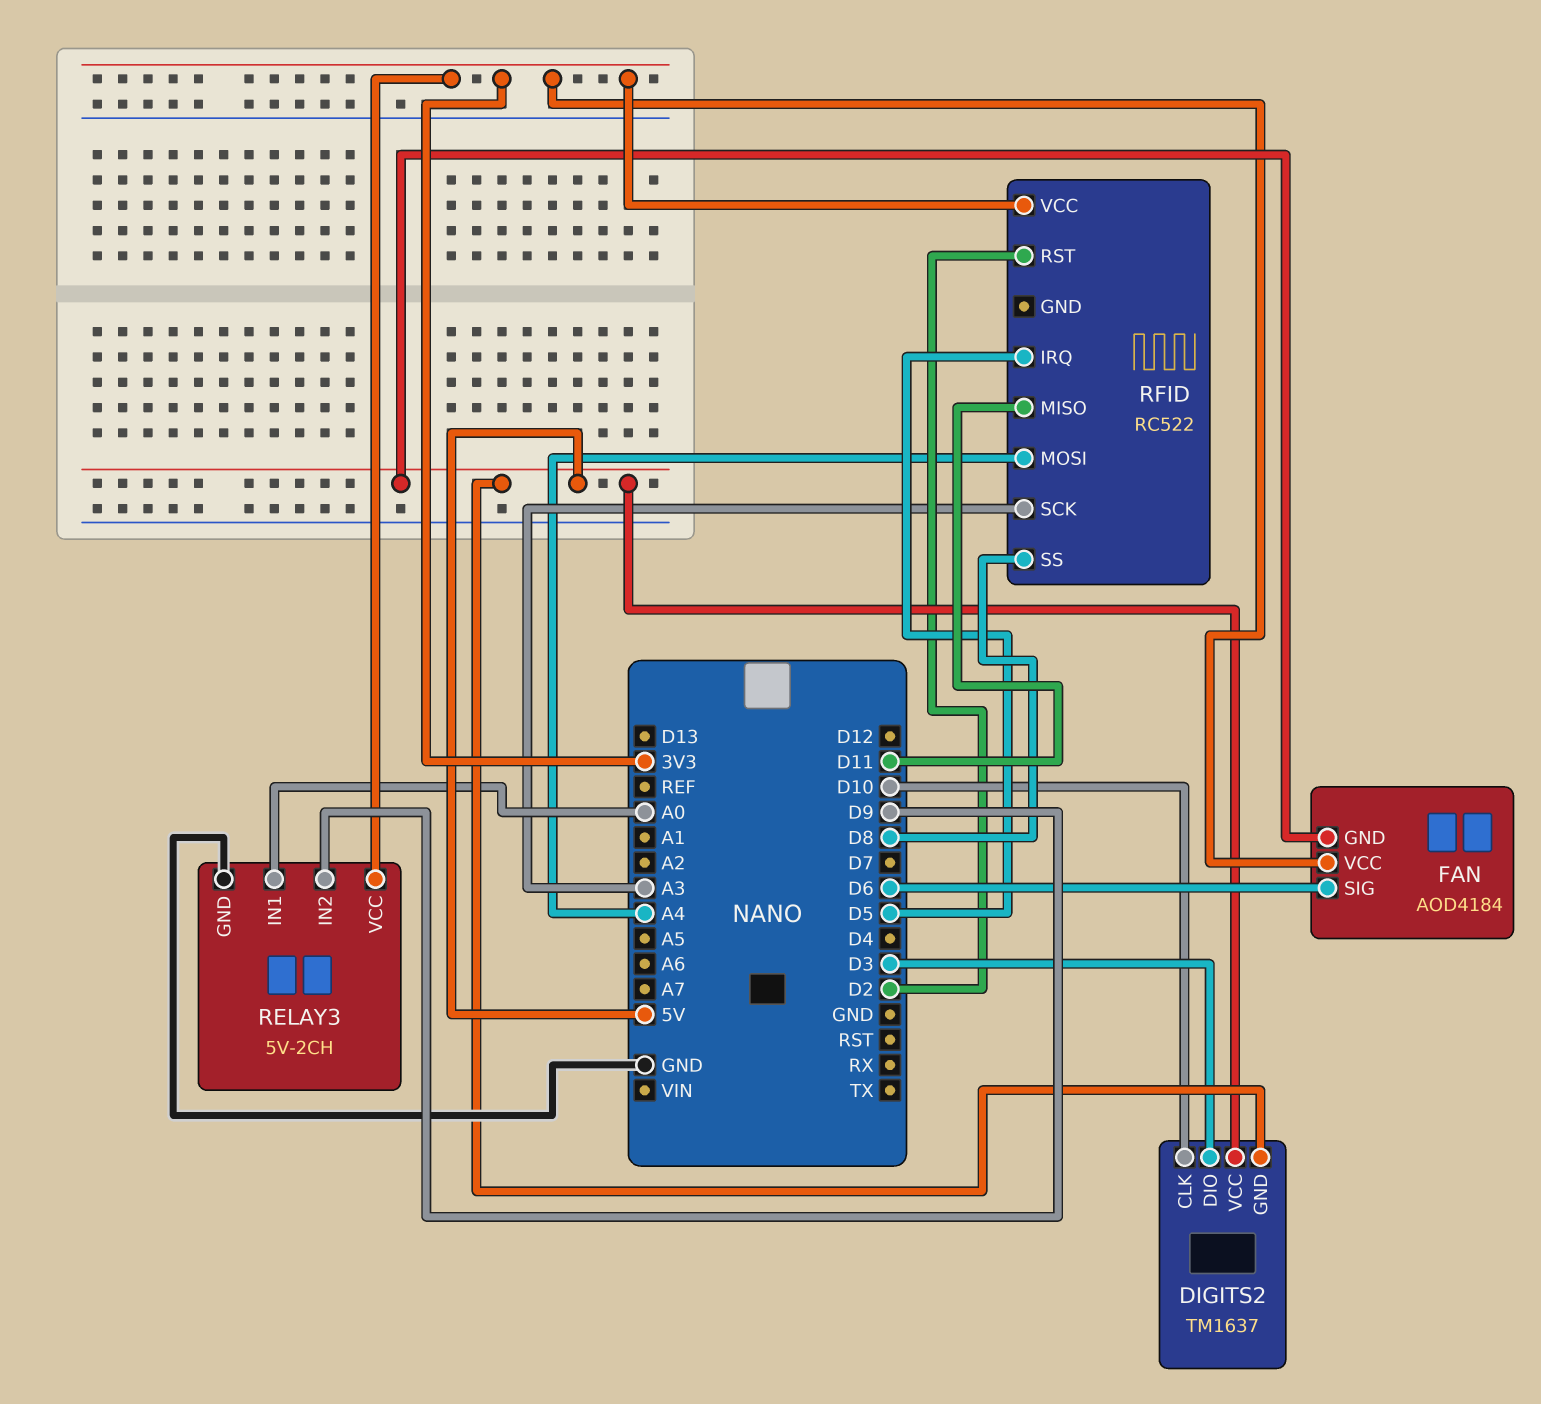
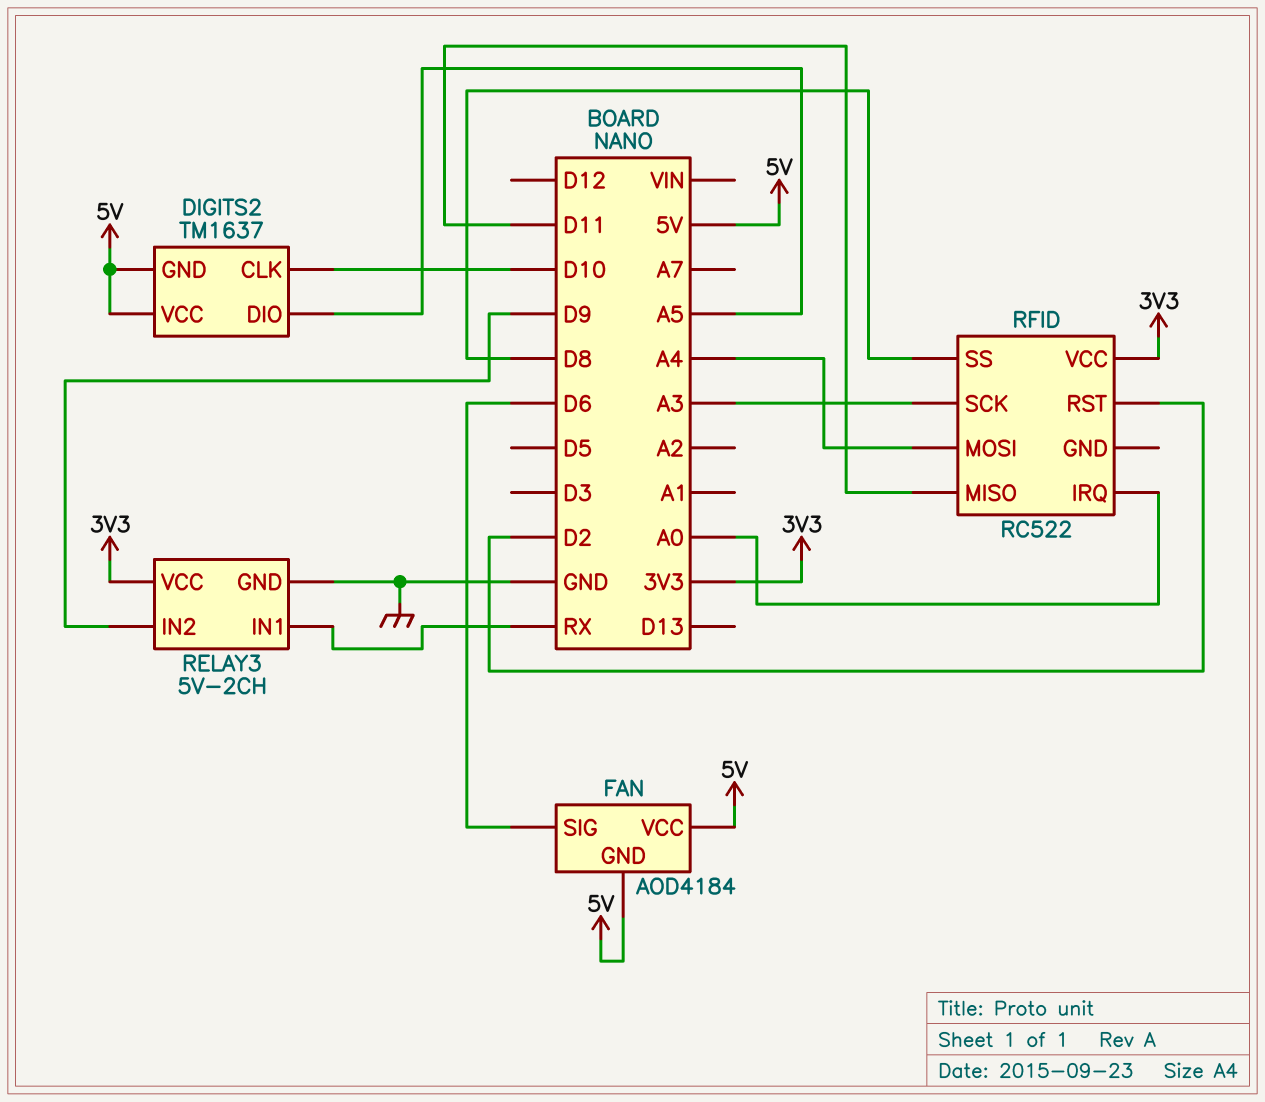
DIGITS2 pin DIO: D3 -> A5
FAN pin VCC: 3V3 -> 5V
RELAY3 pin IN1: A0 -> RX
RFID pin IRQ: D5 -> A0

